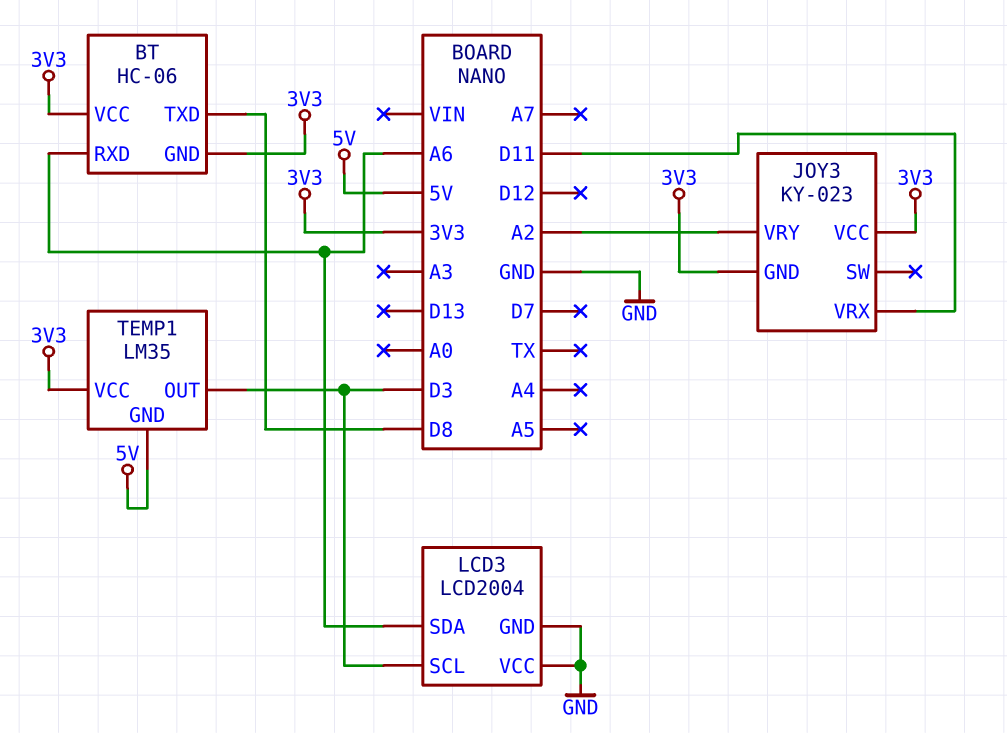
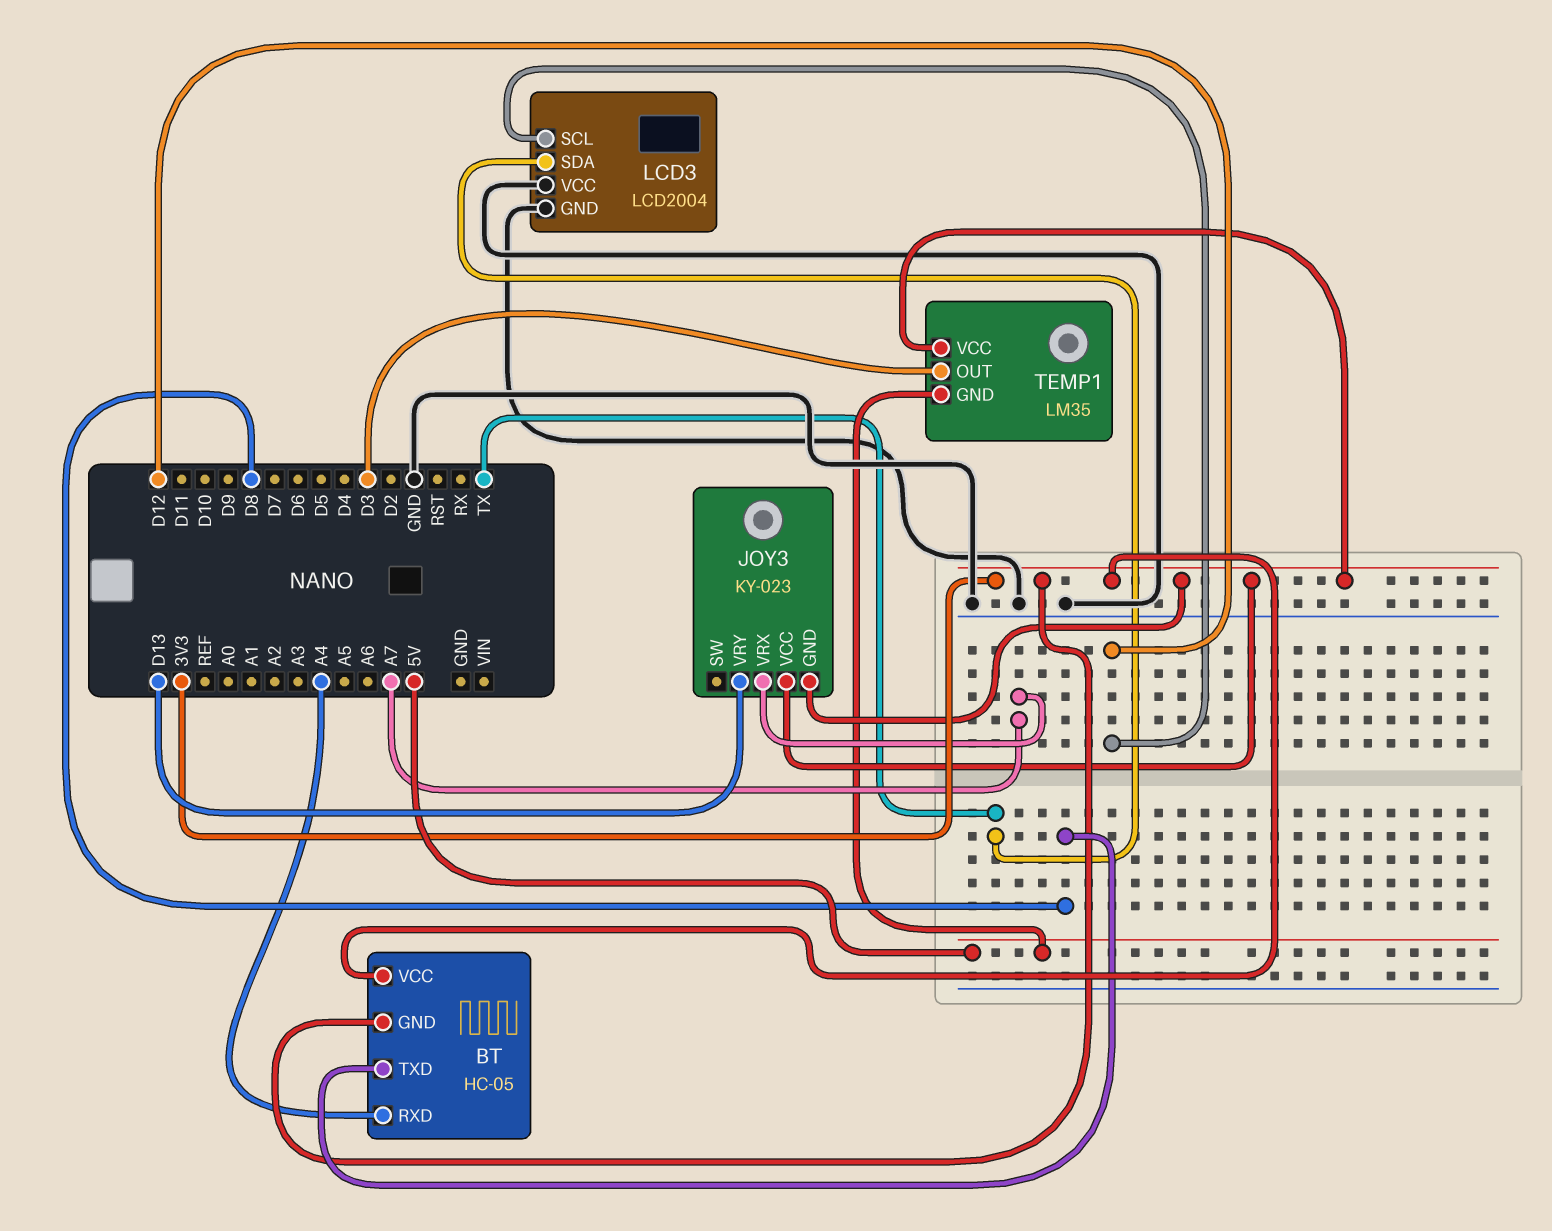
BT: HC-06 -> HC-05
BT pin RXD: A6 -> A4
JOY3 pin VRX: D11 -> A7
JOY3 pin VRY: A2 -> D13
LCD3 pin SCL: D3 -> D12
LCD3 pin SDA: A6 -> TX

